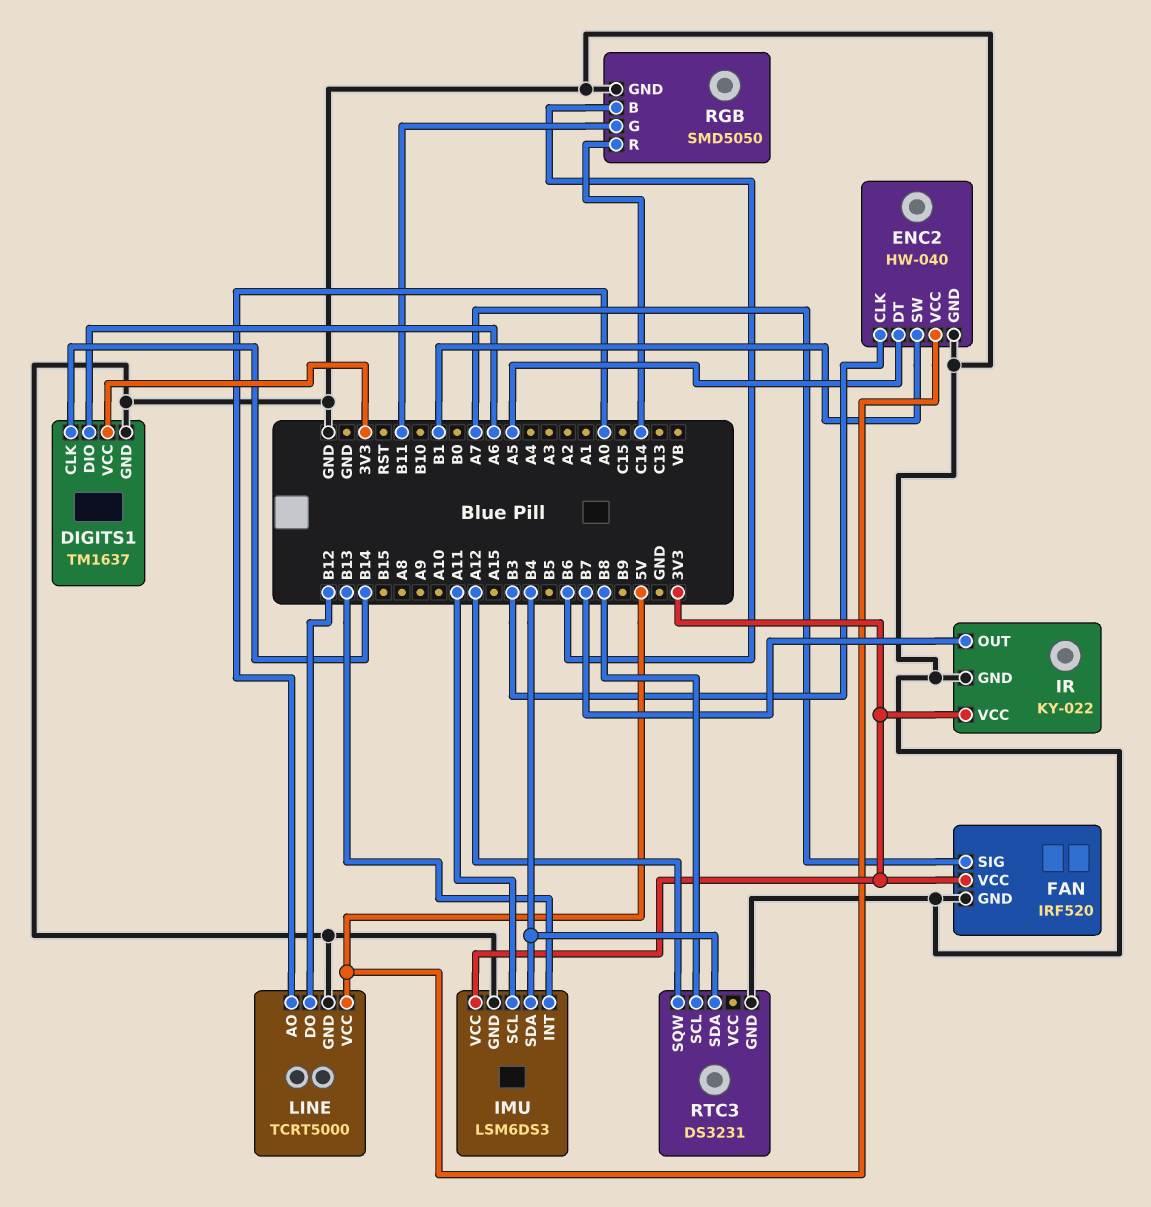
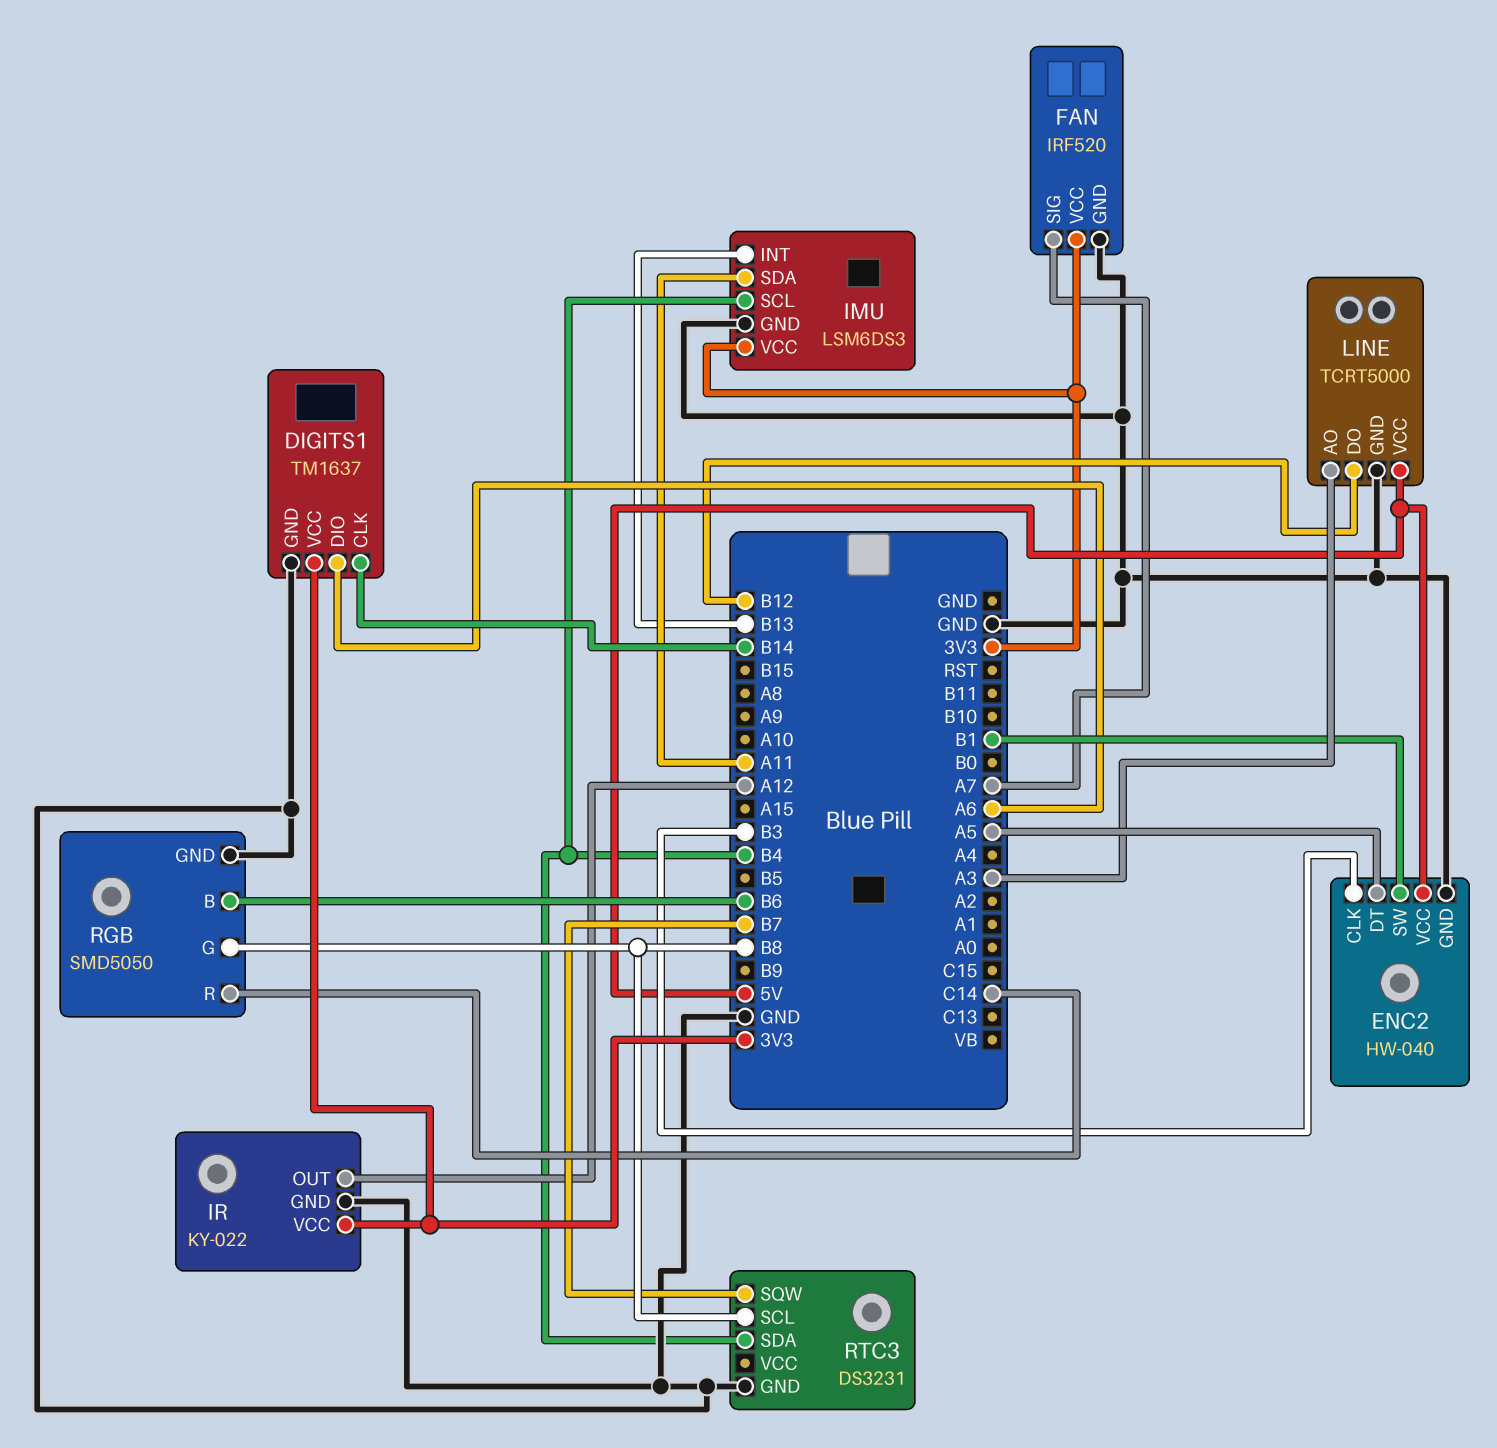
IMU pin SCL: A11 -> B4
IMU pin SDA: B4 -> A11
IR pin OUT: B7 -> A12
LINE pin AO: A0 -> A3
RGB pin G: B11 -> B8
RTC3 pin SQW: A12 -> B7

